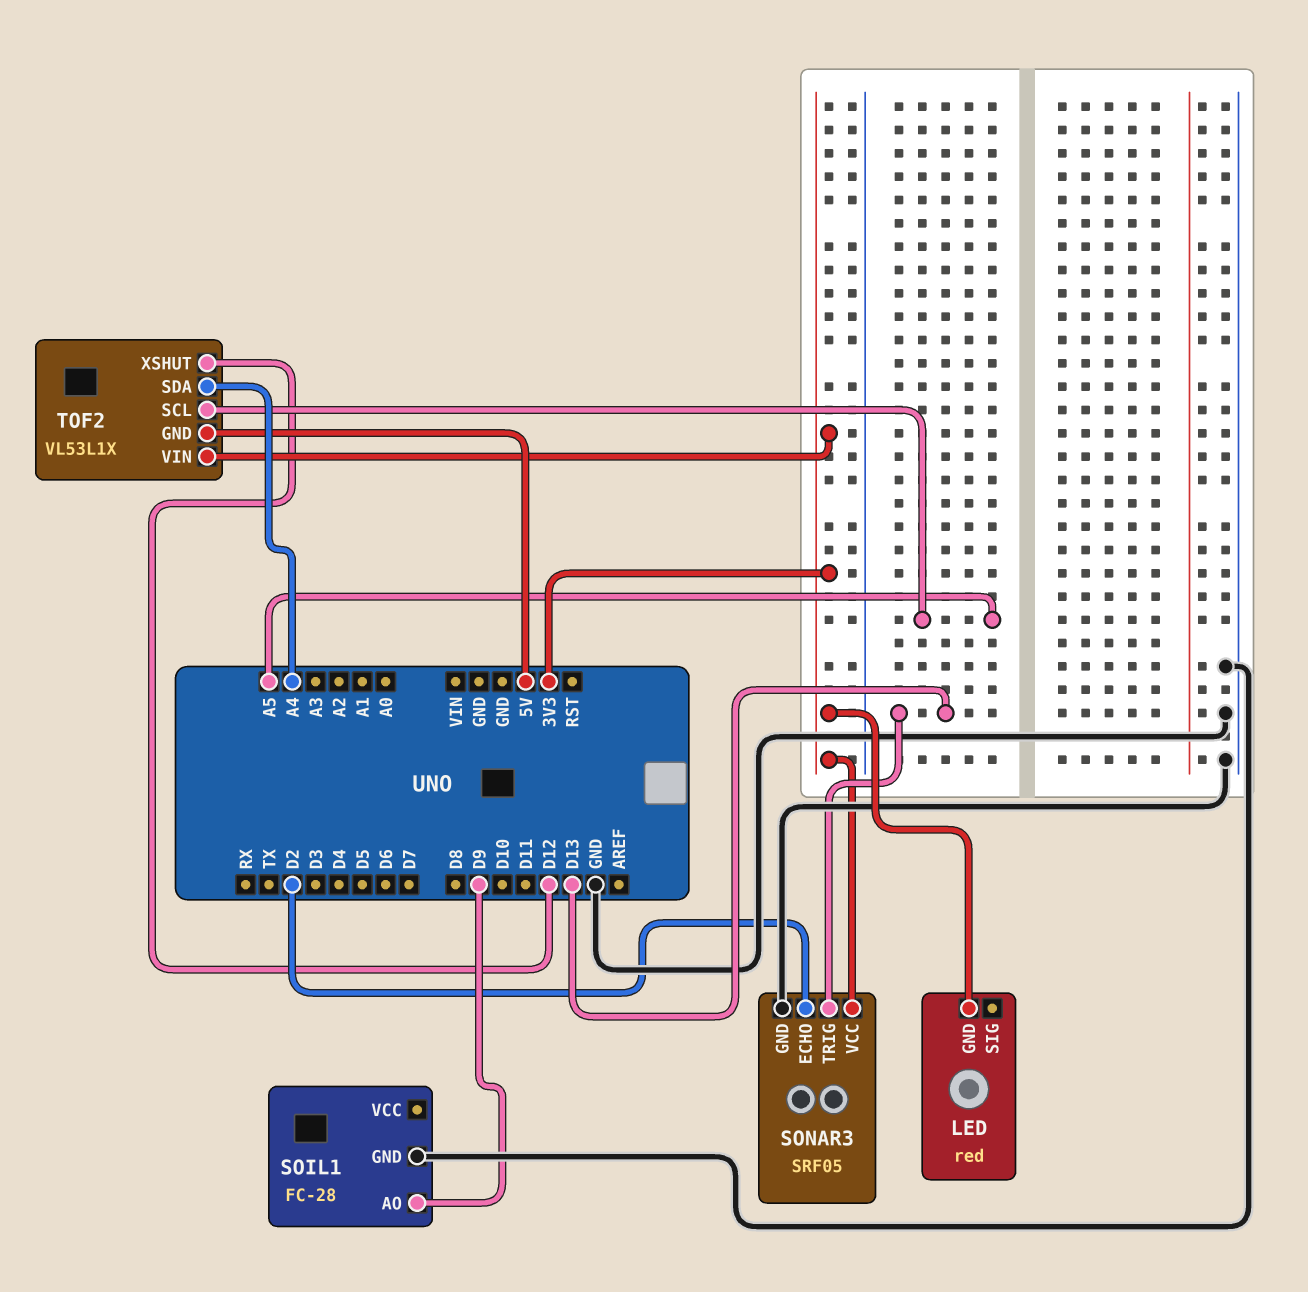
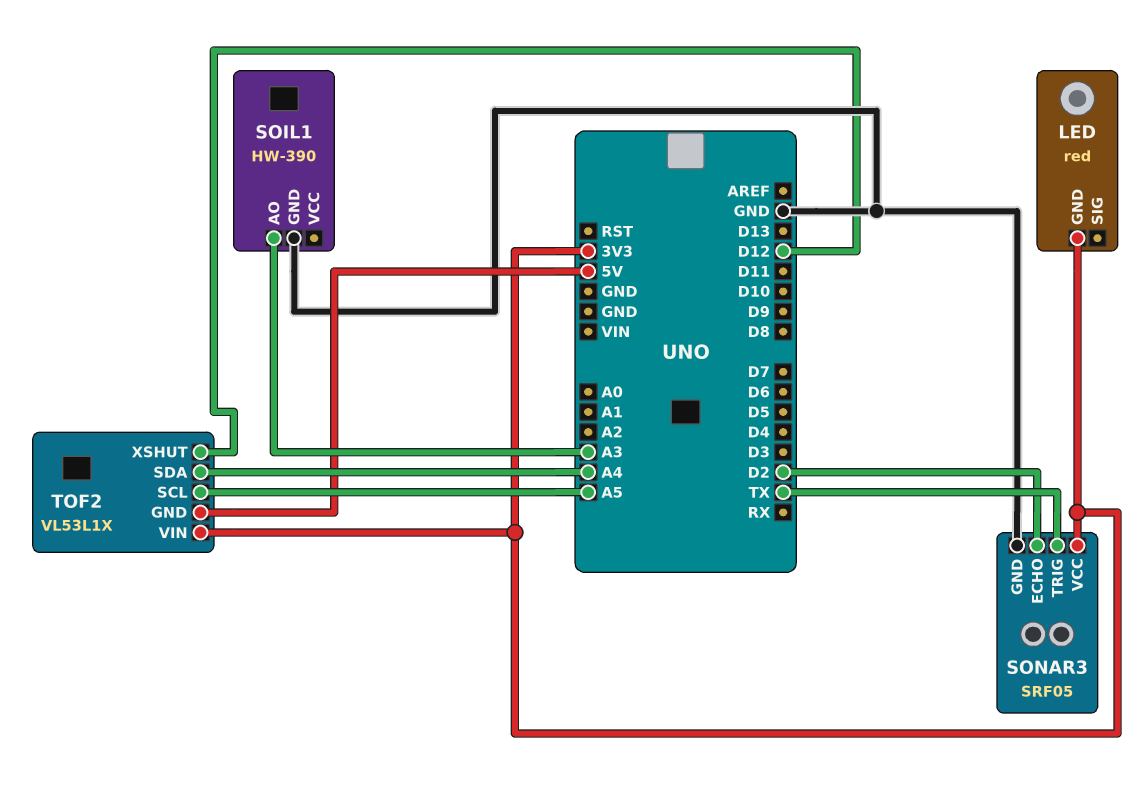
SOIL1: FC-28 -> HW-390
SOIL1 pin AO: D9 -> A3
SONAR3 pin TRIG: D13 -> TX

